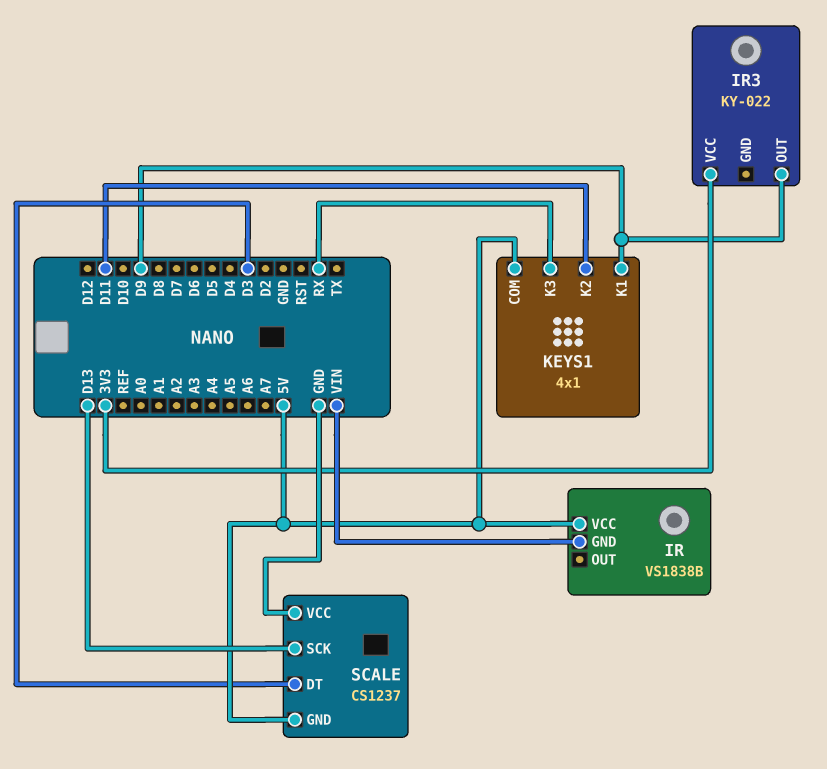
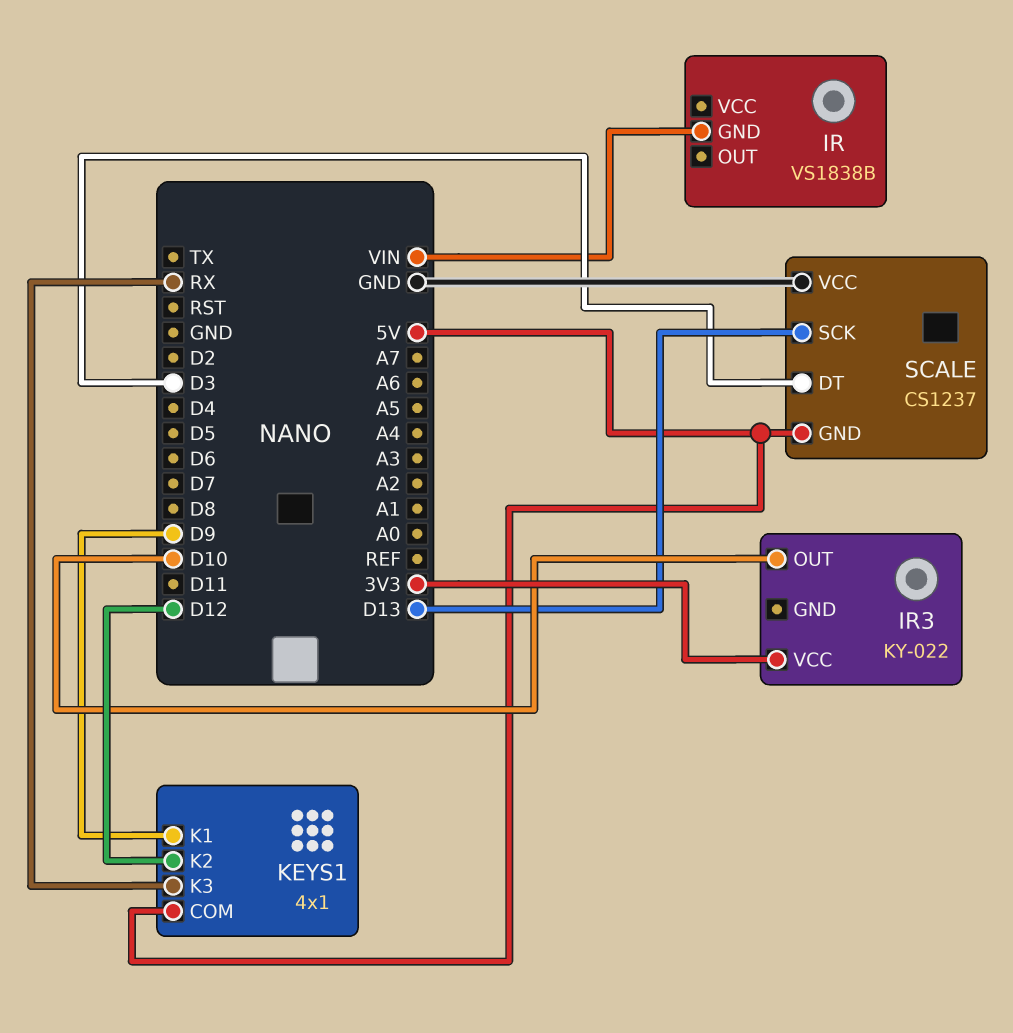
IR pin VCC: 5V -> none
IR3 pin OUT: D9 -> D10
KEYS1 pin K2: D11 -> D12

